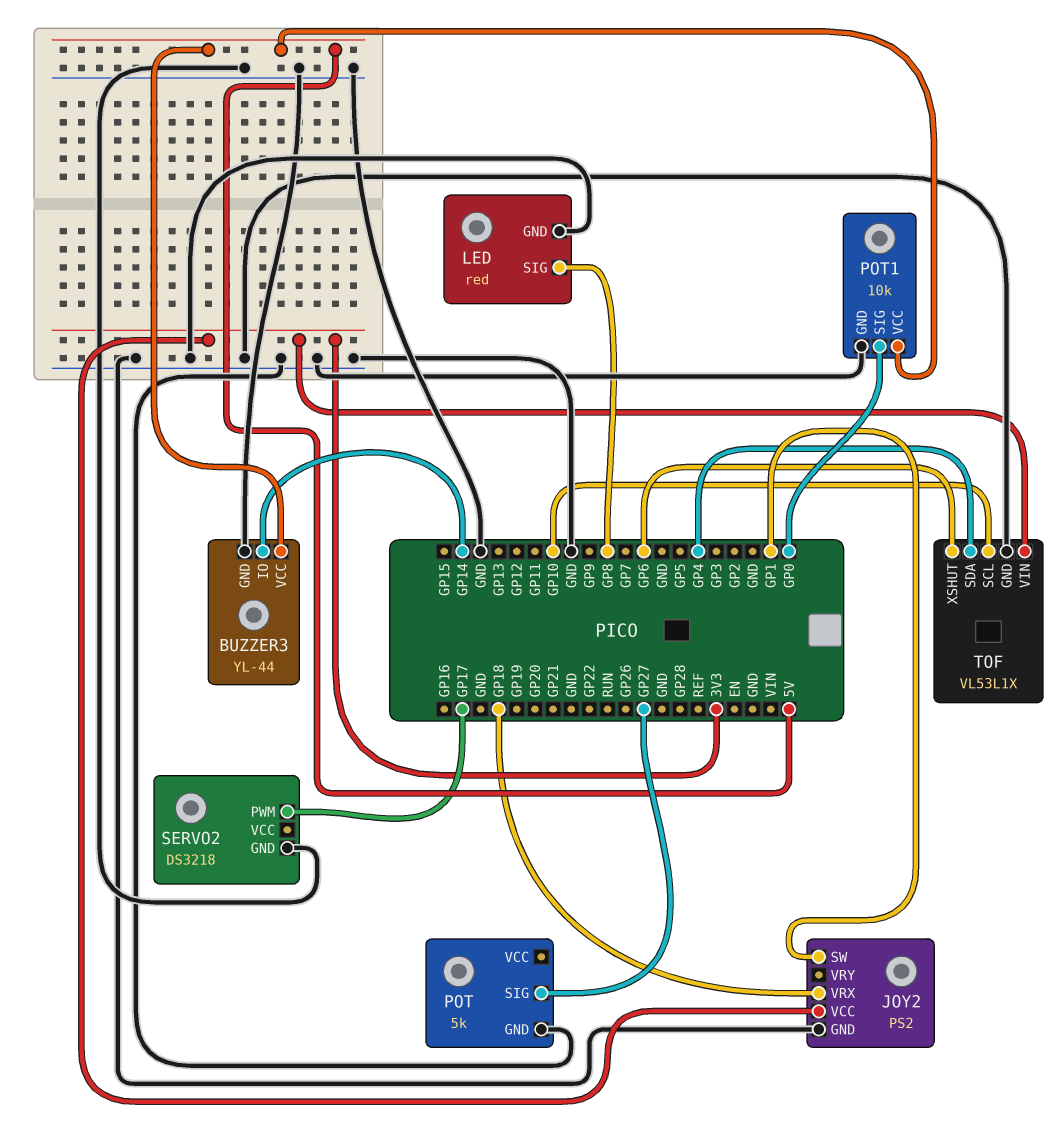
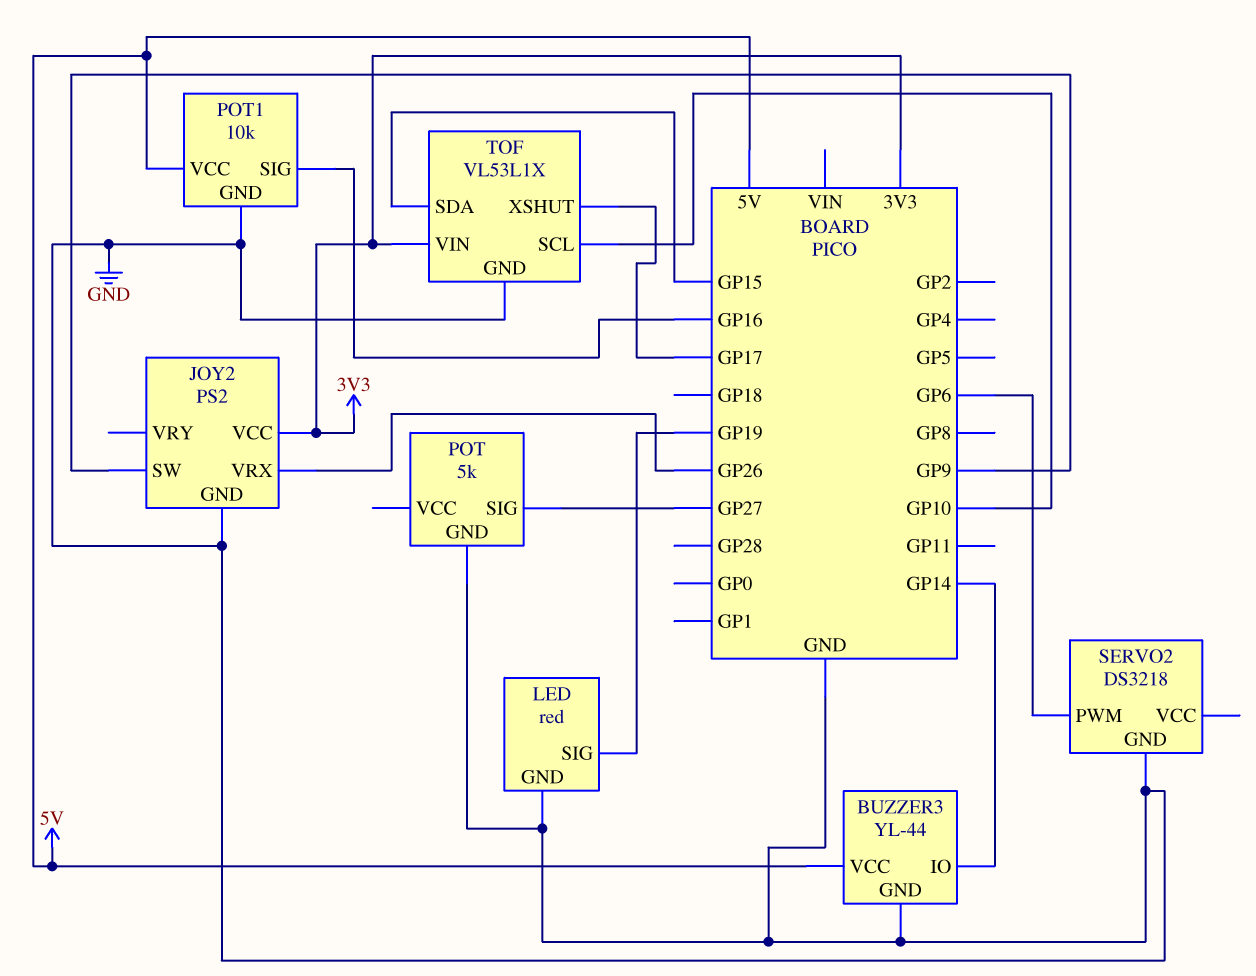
JOY2 pin SW: GP1 -> GP9
JOY2 pin VRX: GP18 -> GP26
LED pin SIG: GP8 -> GP19
POT1 pin SIG: GP0 -> GP16
SERVO2 pin PWM: GP17 -> GP6
TOF pin SDA: GP4 -> GP15
TOF pin XSHUT: GP6 -> GP17

